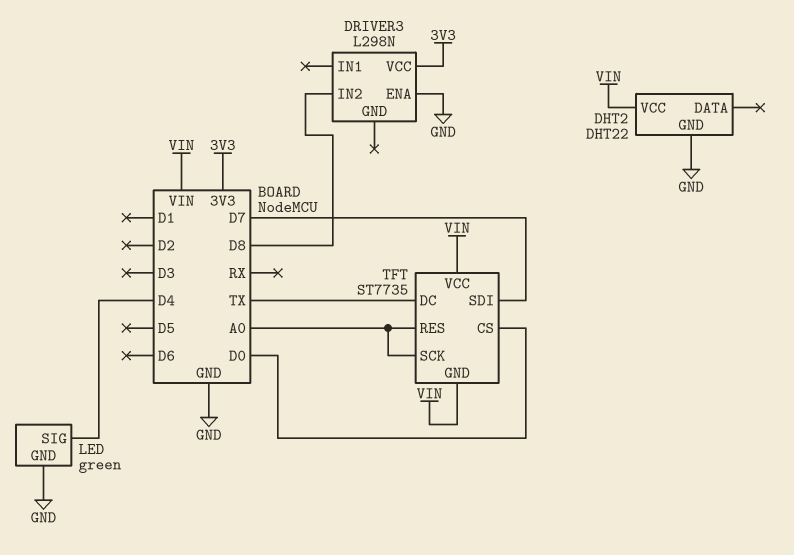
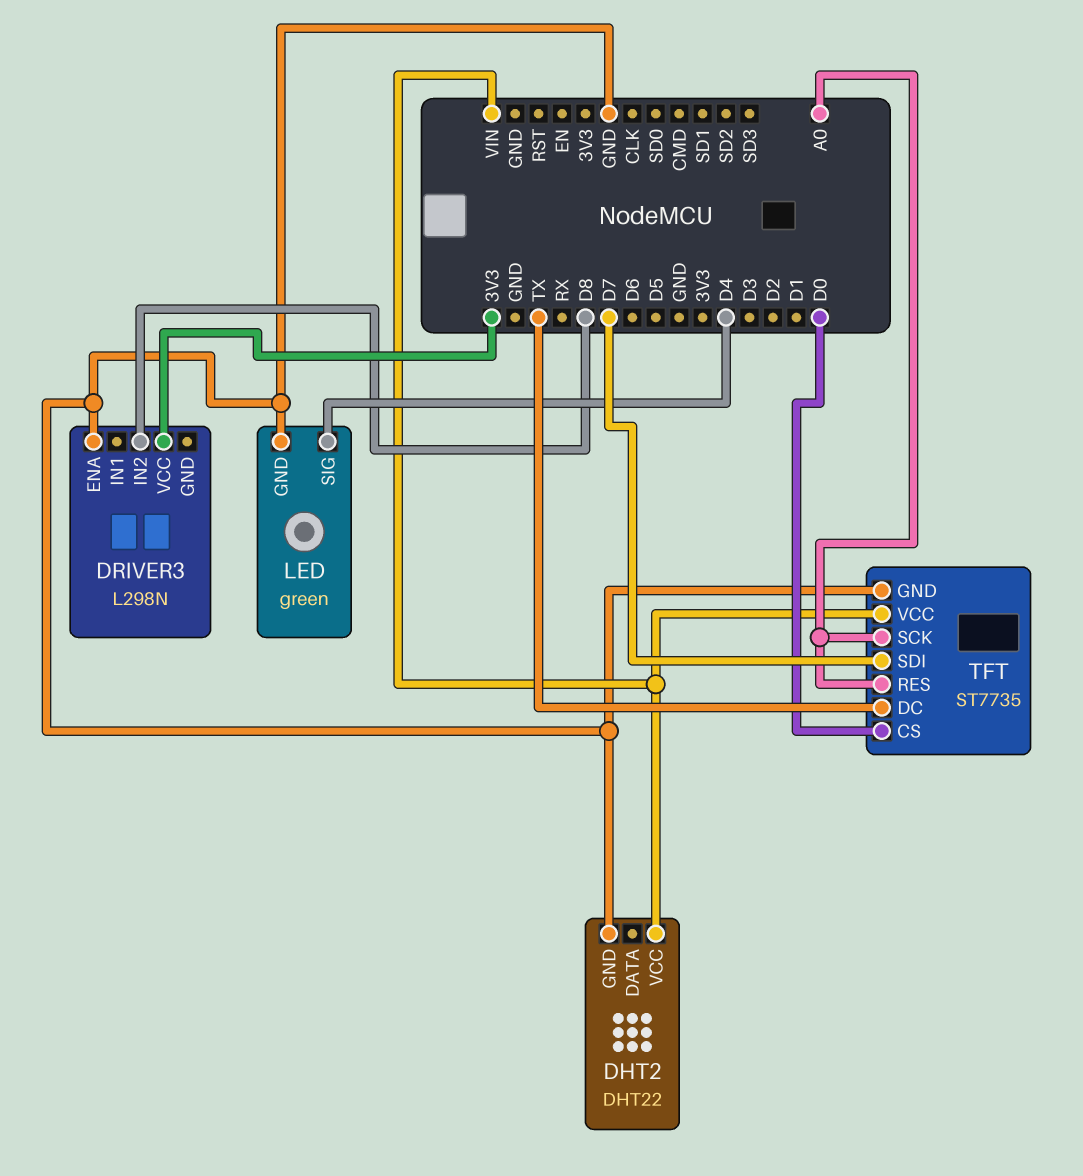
TFT pin GND: VIN -> GND

